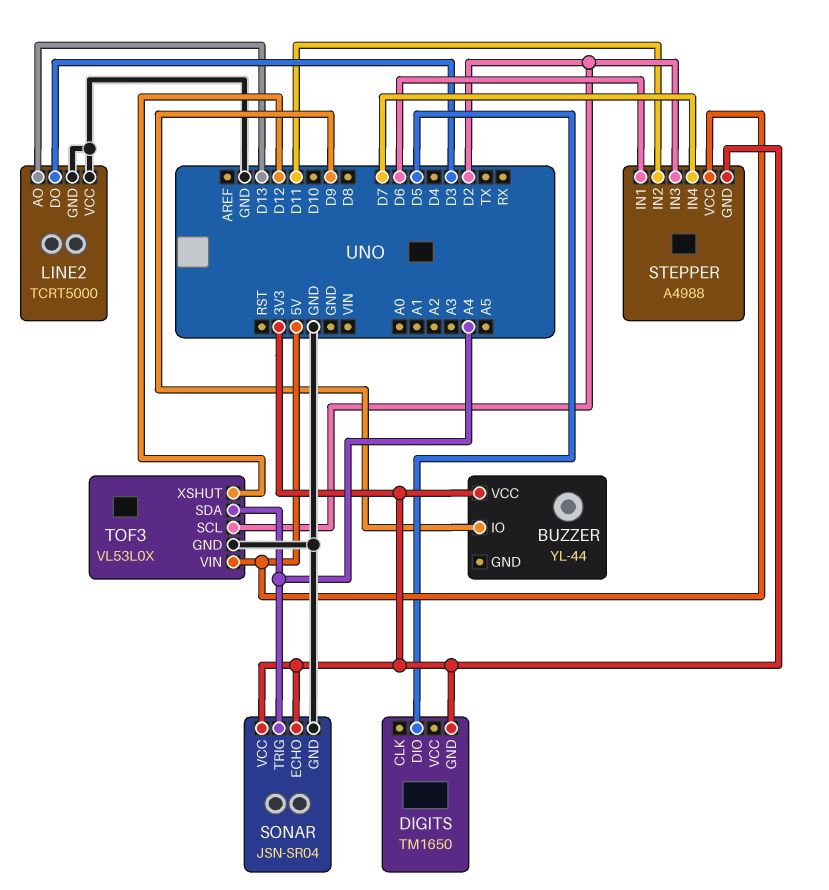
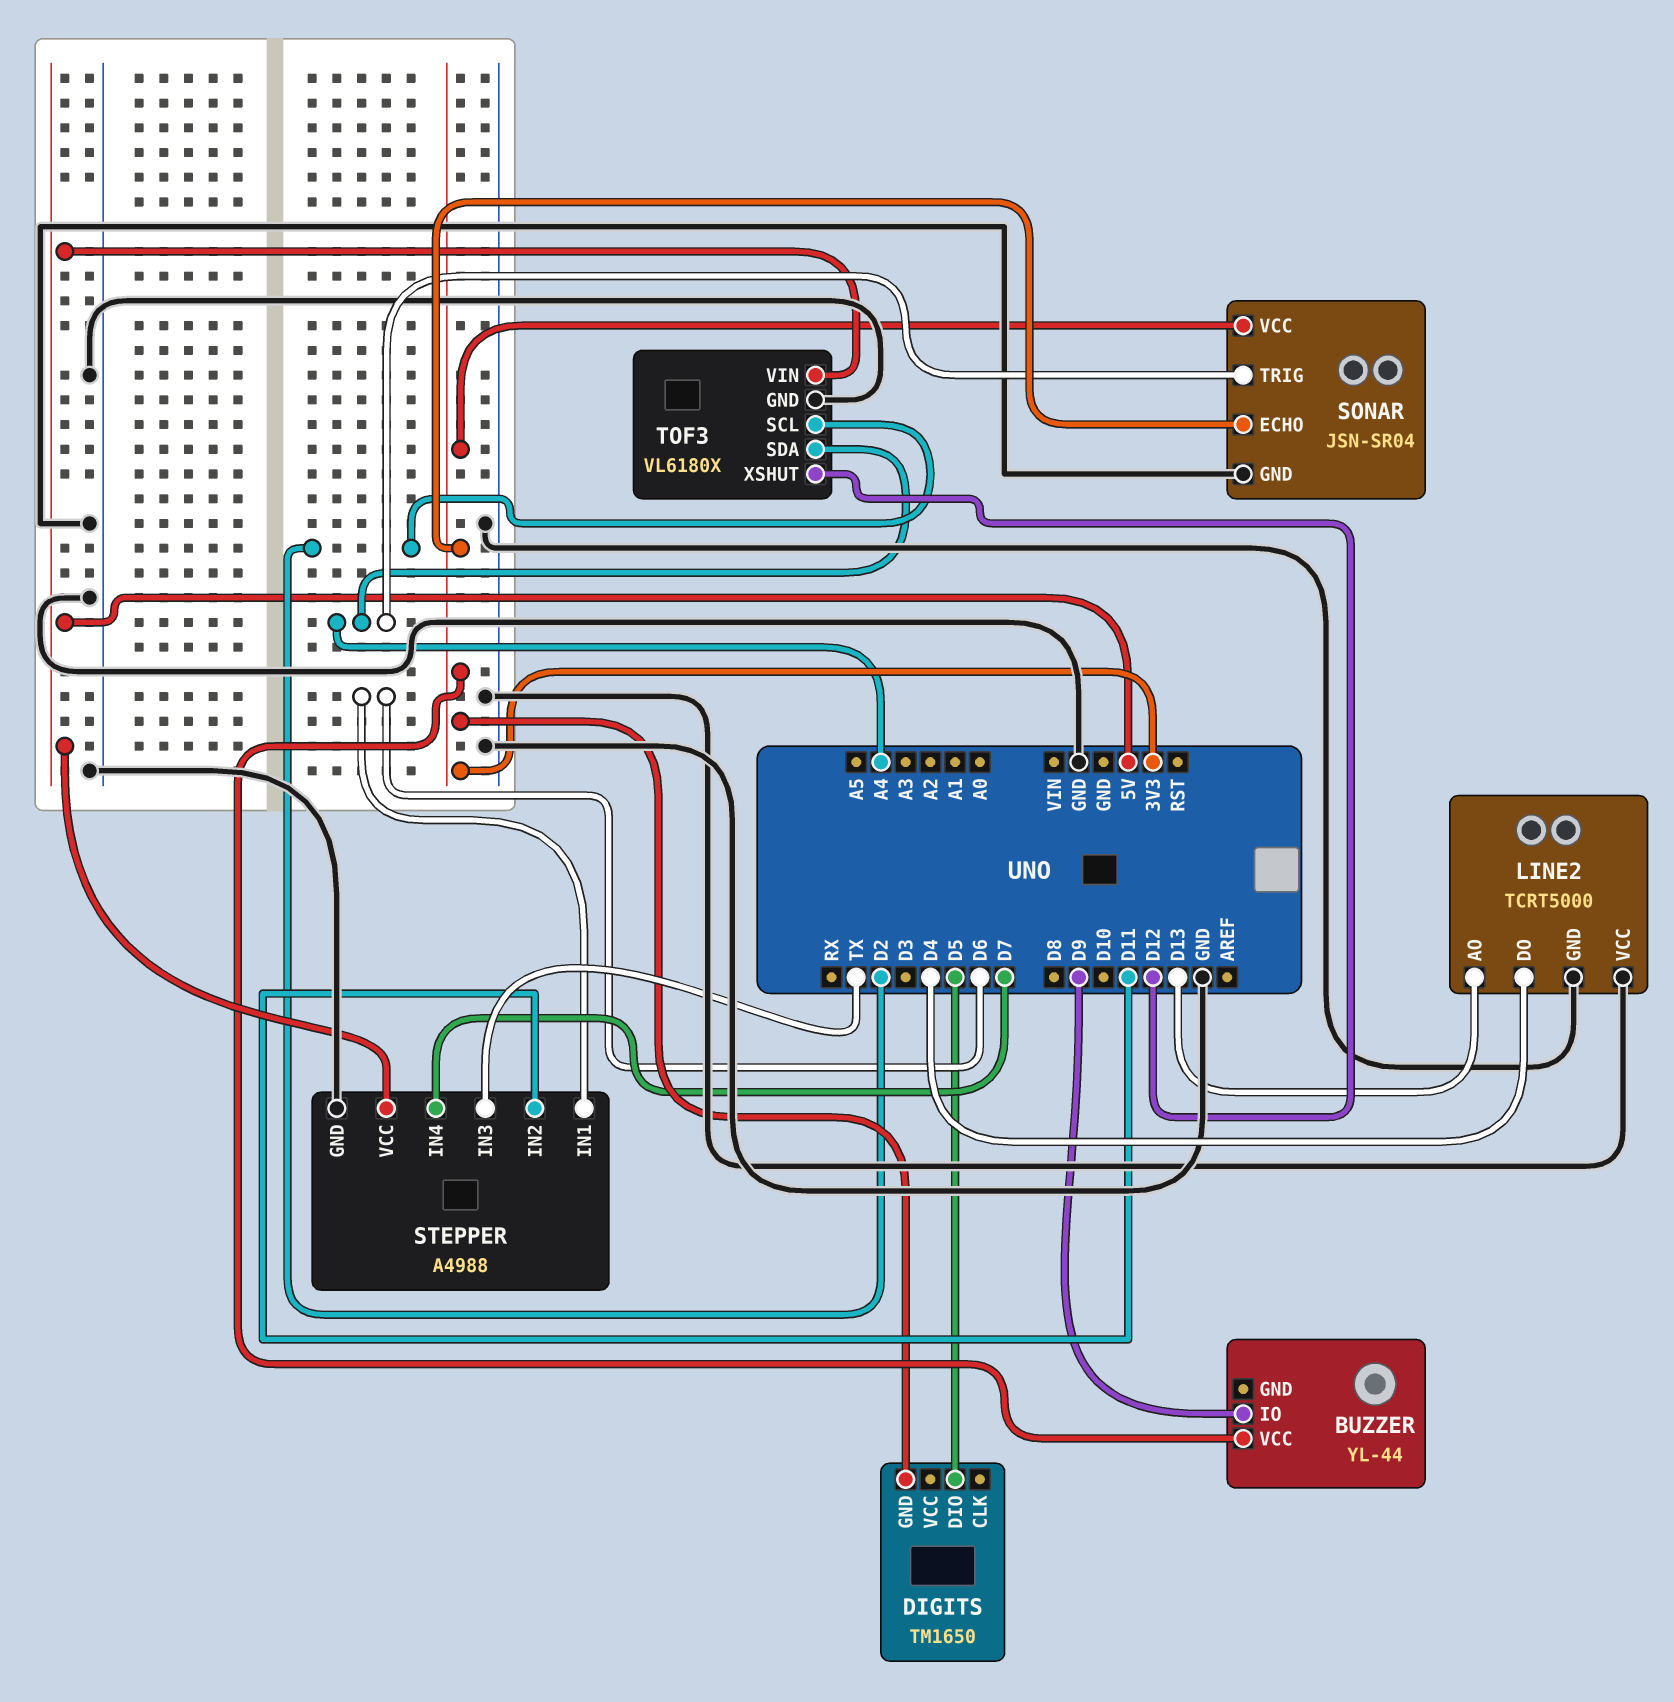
LINE2 pin DO: D3 -> D4
STEPPER pin GND: 3V3 -> GND
STEPPER pin IN3: D2 -> TX
TOF3: VL53L0X -> VL6180X

